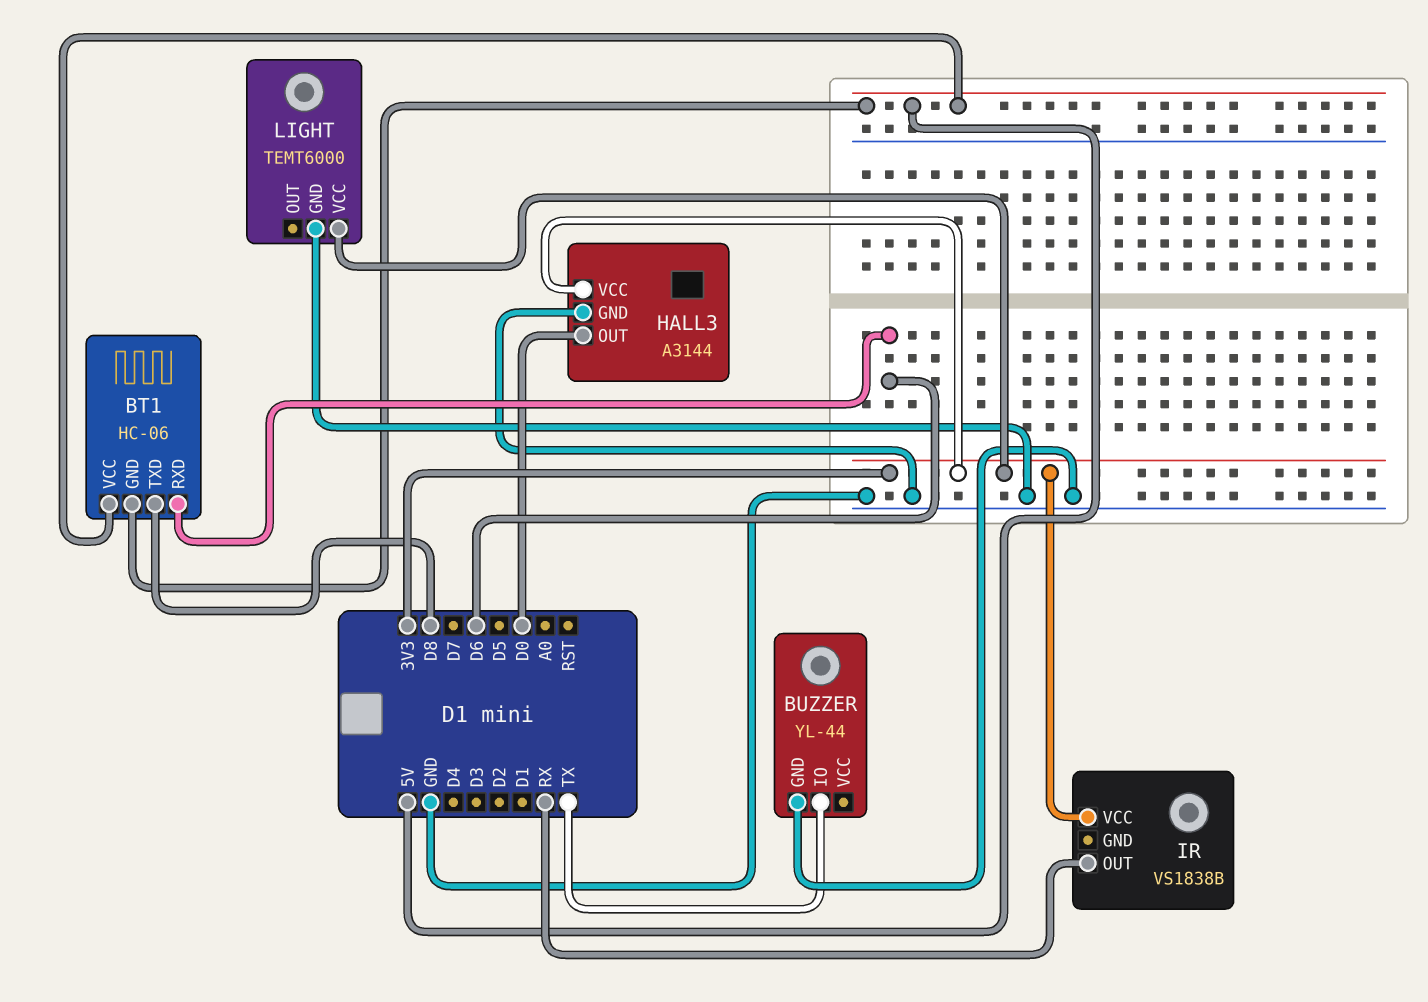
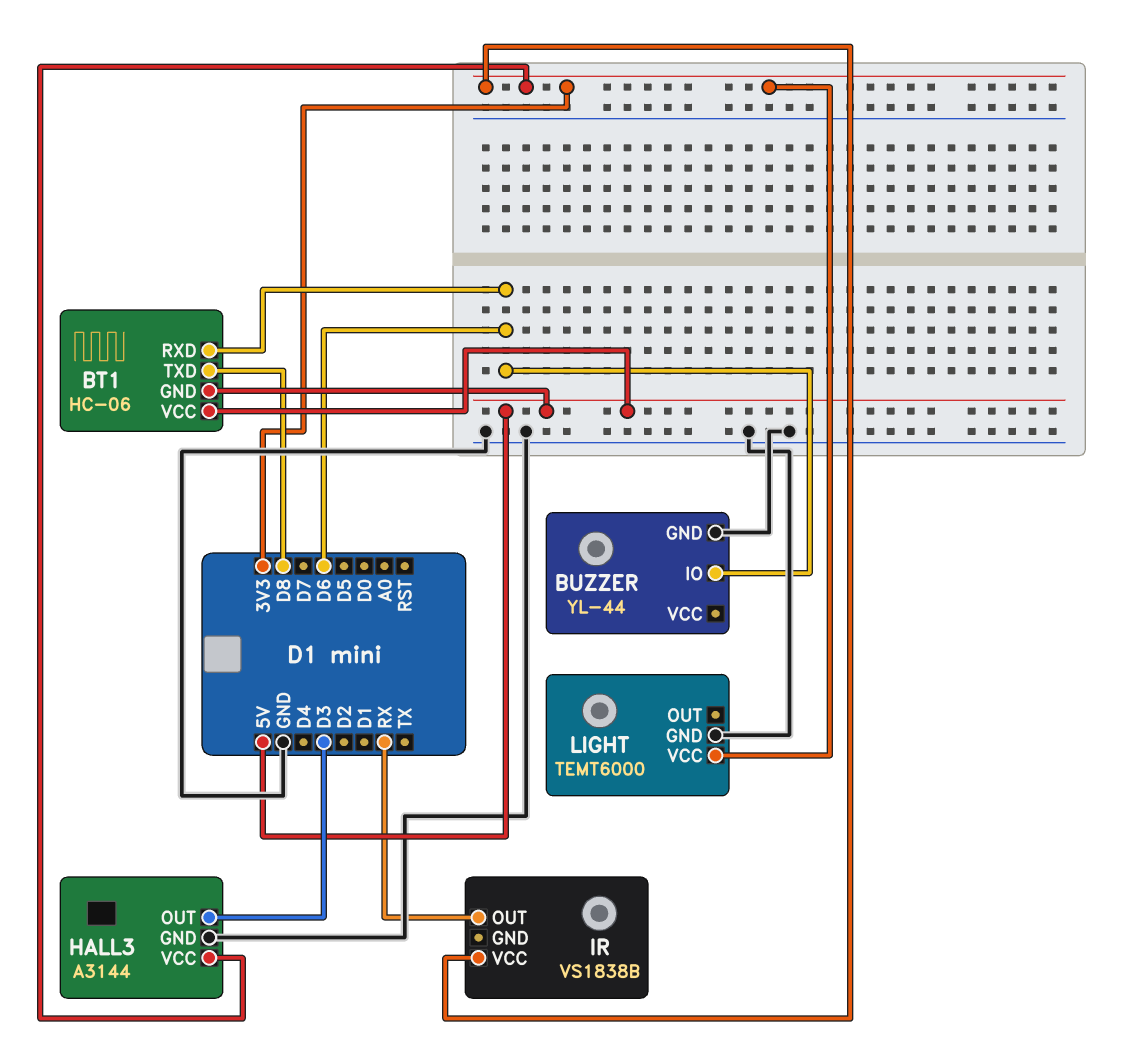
BUZZER pin IO: TX -> D6
HALL3 pin OUT: D0 -> D3

